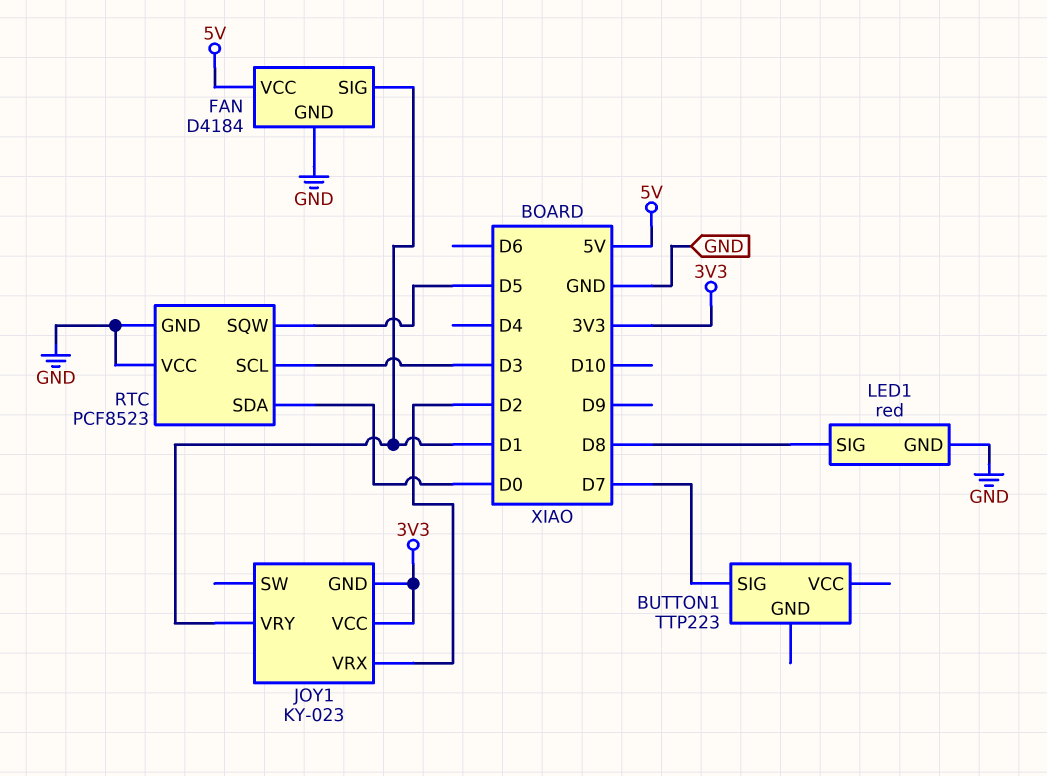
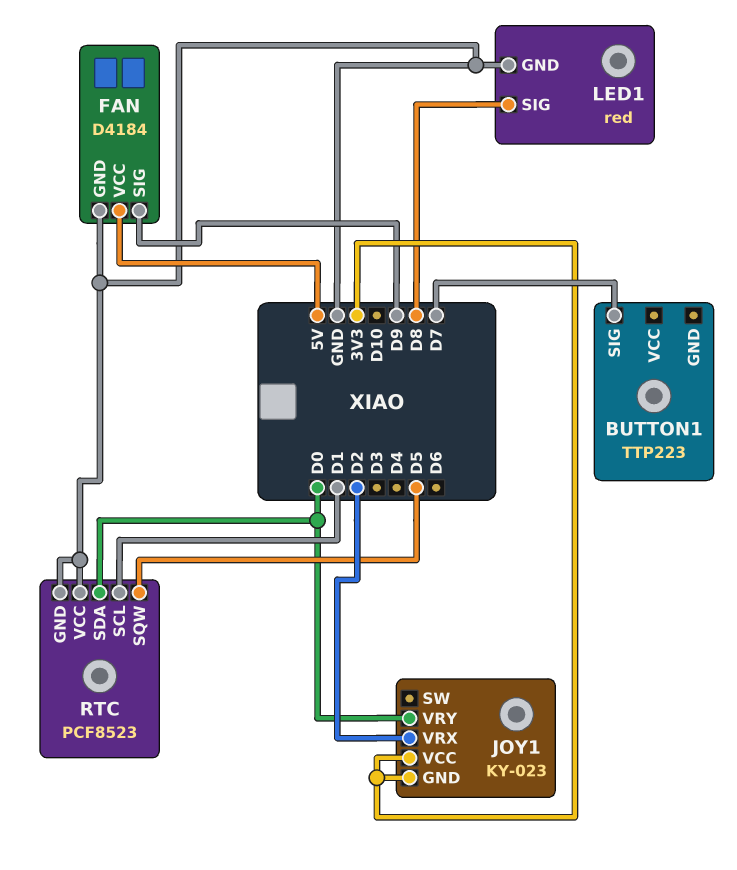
FAN pin SIG: D1 -> D9
JOY1 pin VRY: D1 -> D0
RTC pin SCL: D3 -> D1

